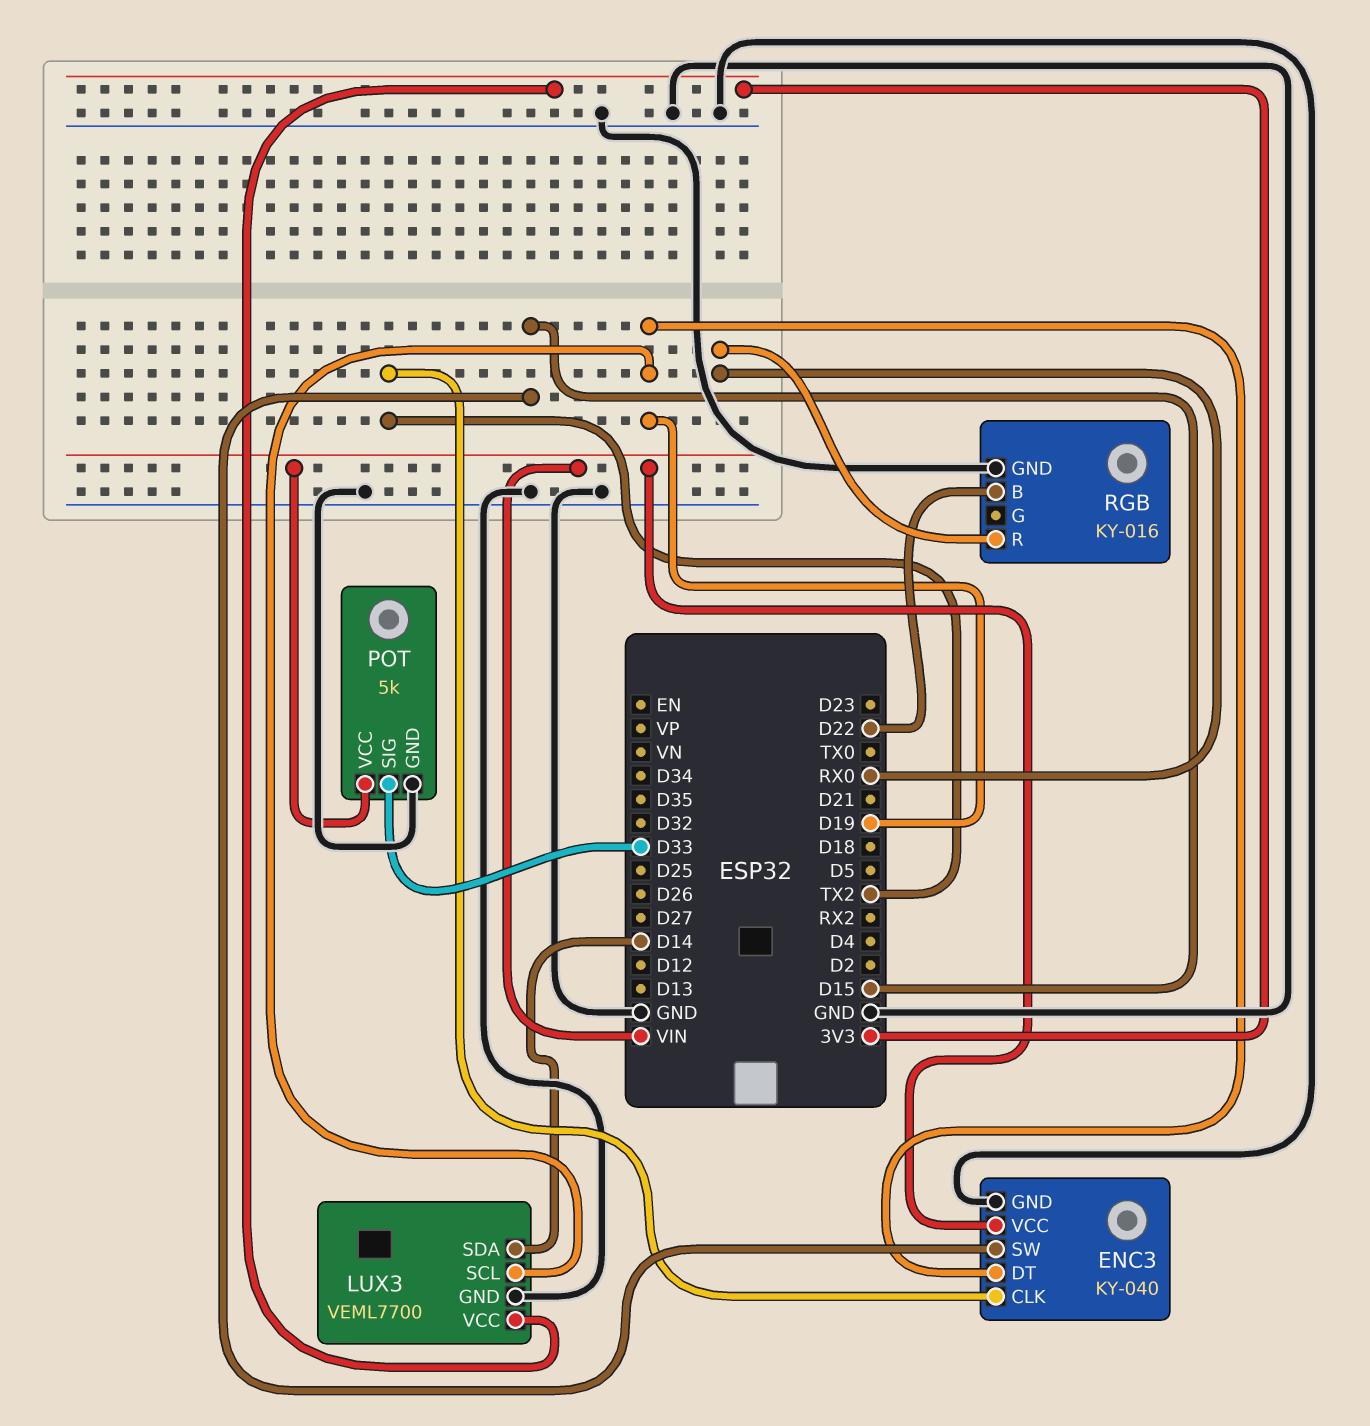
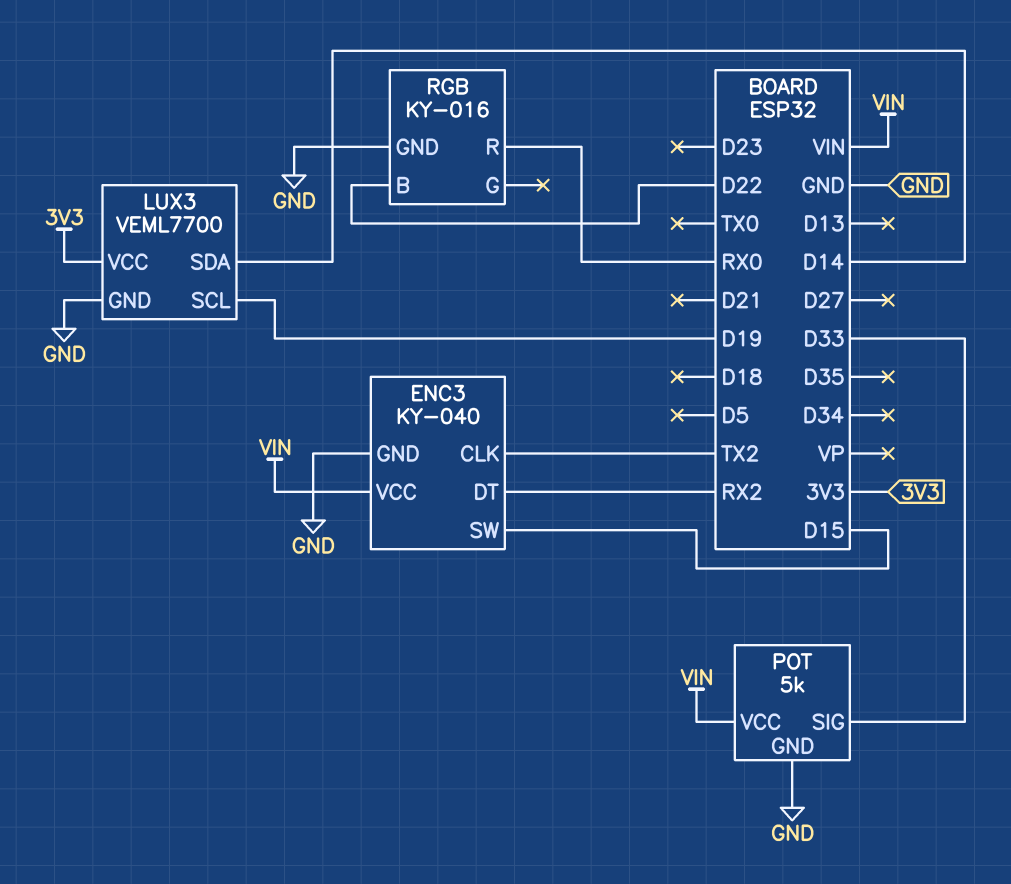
ENC3 pin DT: D19 -> RX2

